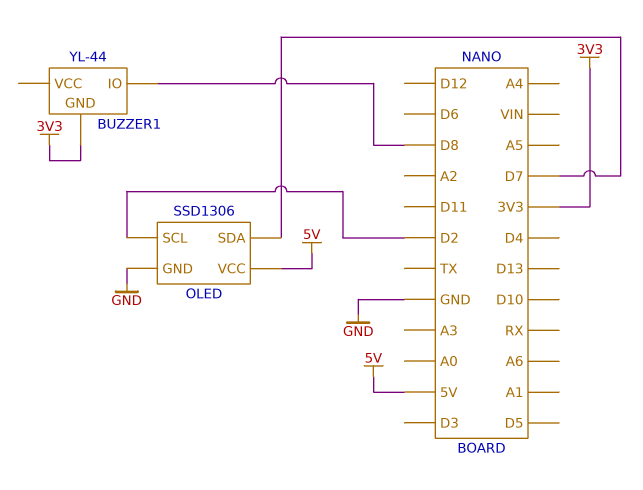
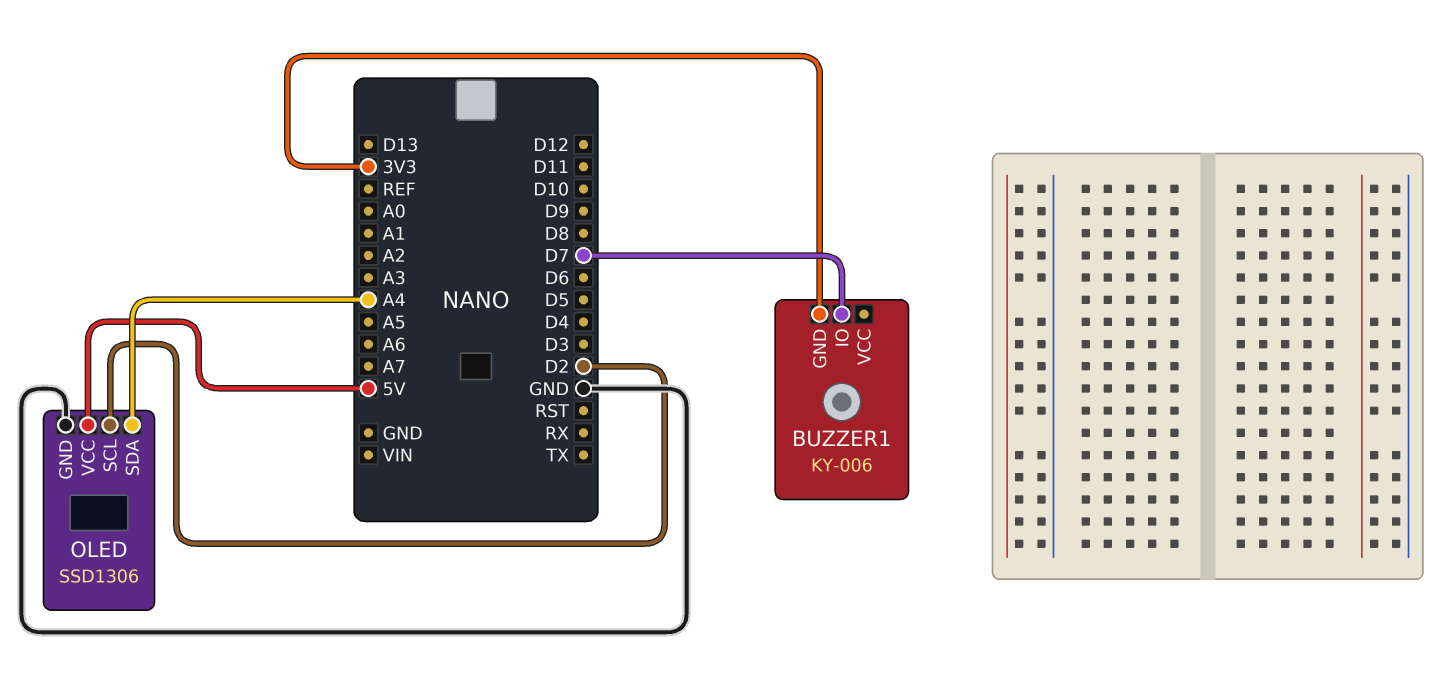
BUZZER1: YL-44 -> KY-006
BUZZER1 pin IO: D8 -> D7
OLED pin SDA: D7 -> A4

